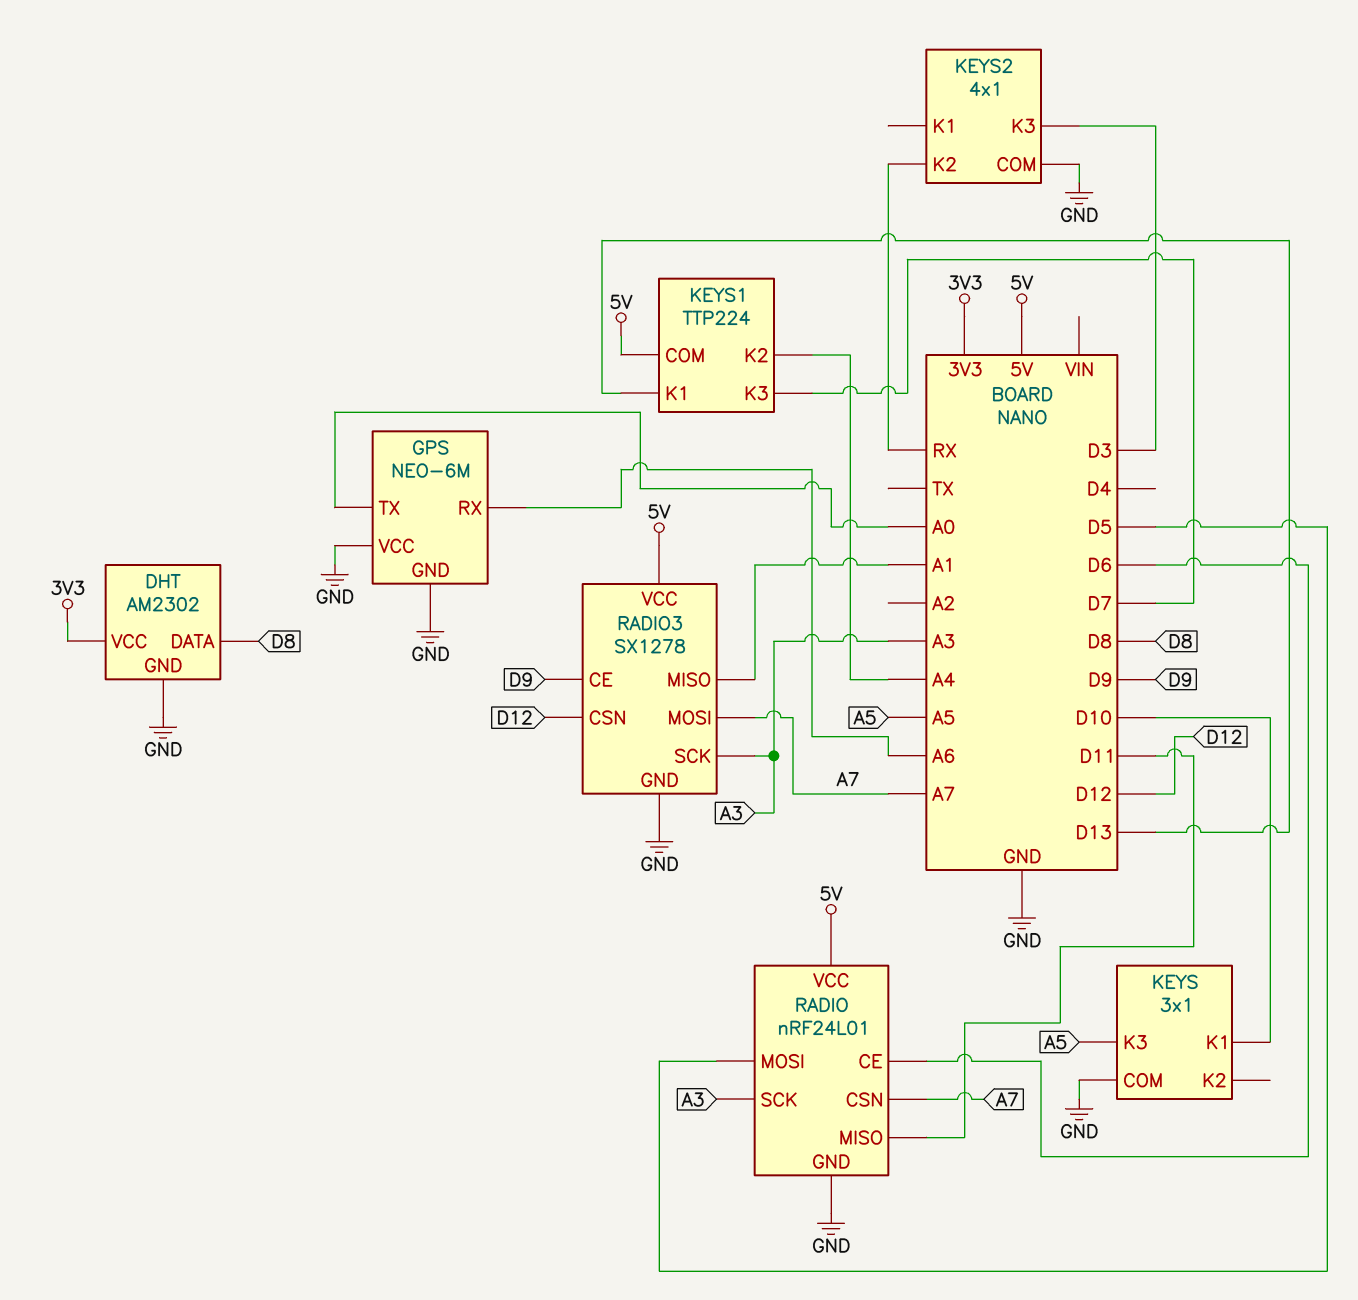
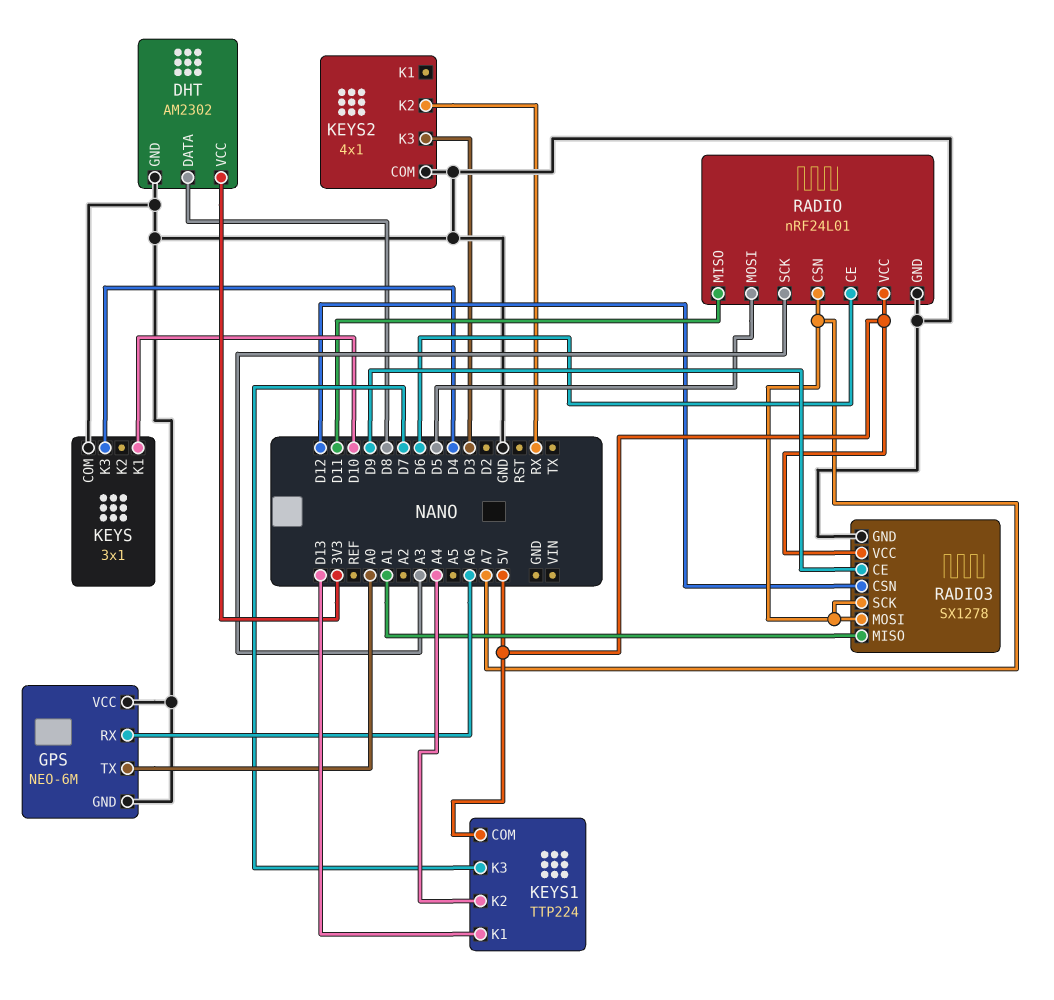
KEYS pin K3: A5 -> D4
RADIO3 pin SCK: A3 -> A7

